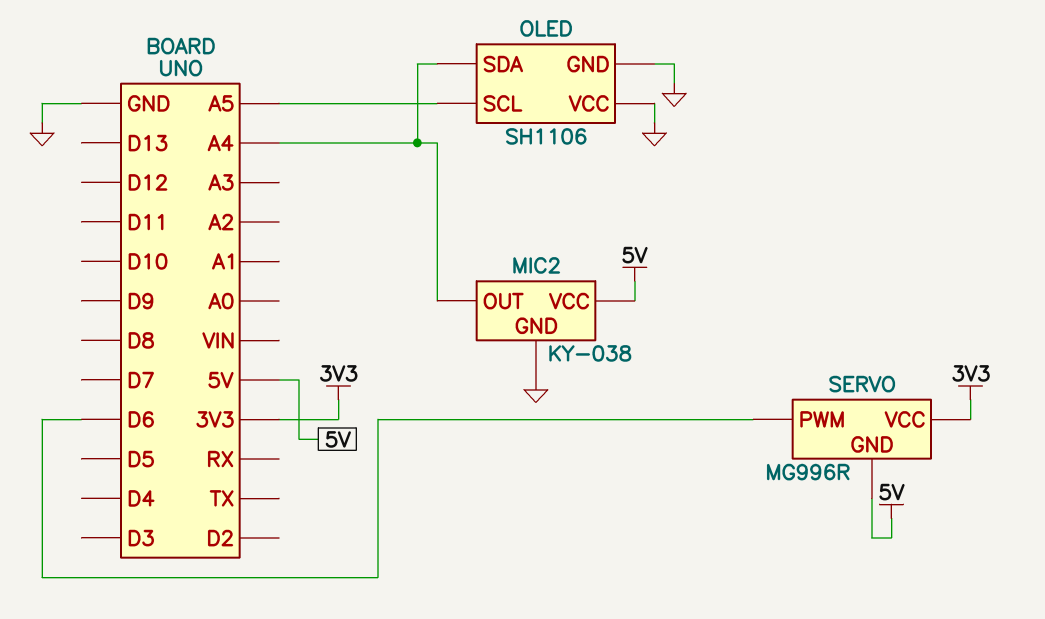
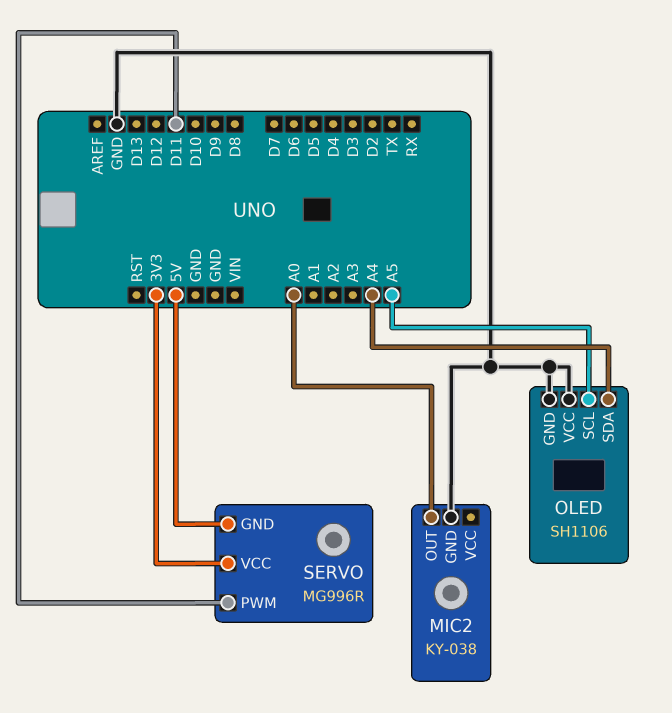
MIC2 pin OUT: A4 -> A0
MIC2 pin VCC: 5V -> none
SERVO pin PWM: D6 -> D11

